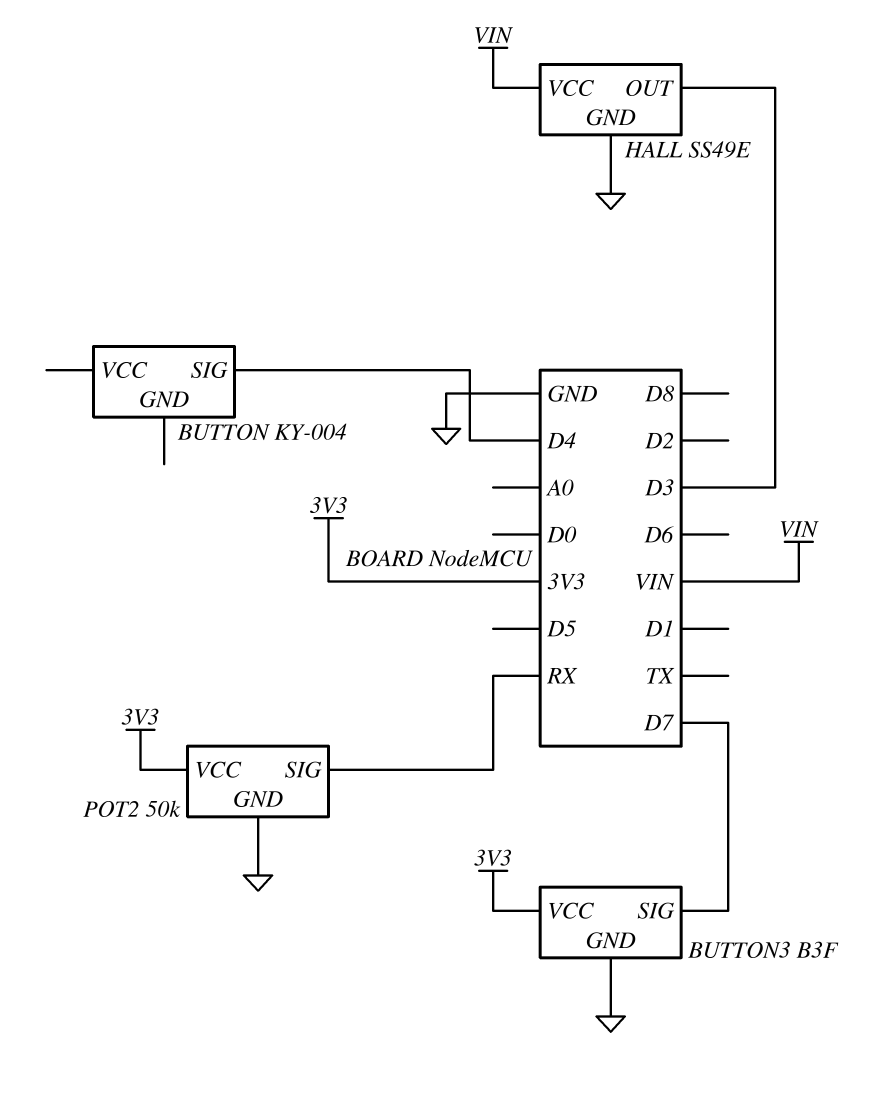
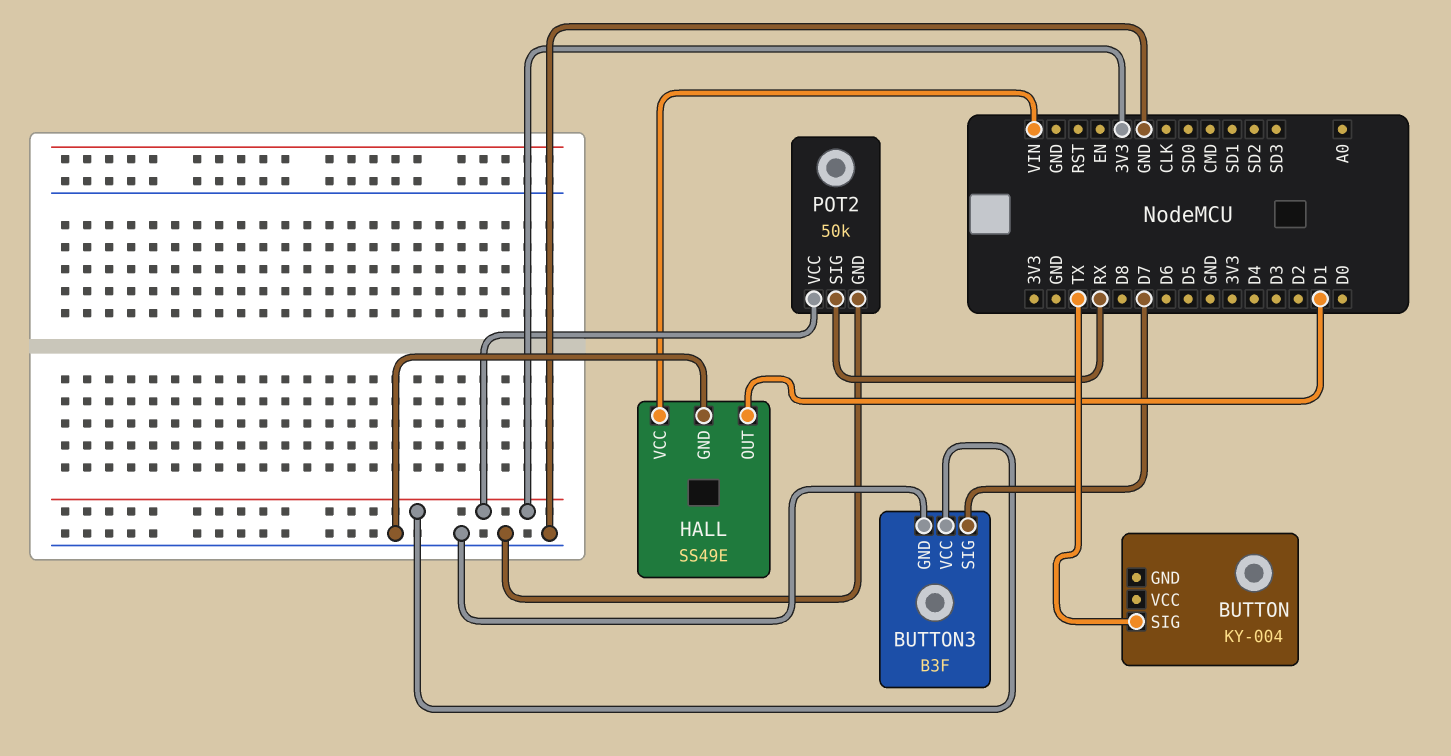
BUTTON pin SIG: D4 -> TX
HALL pin OUT: D3 -> D1

